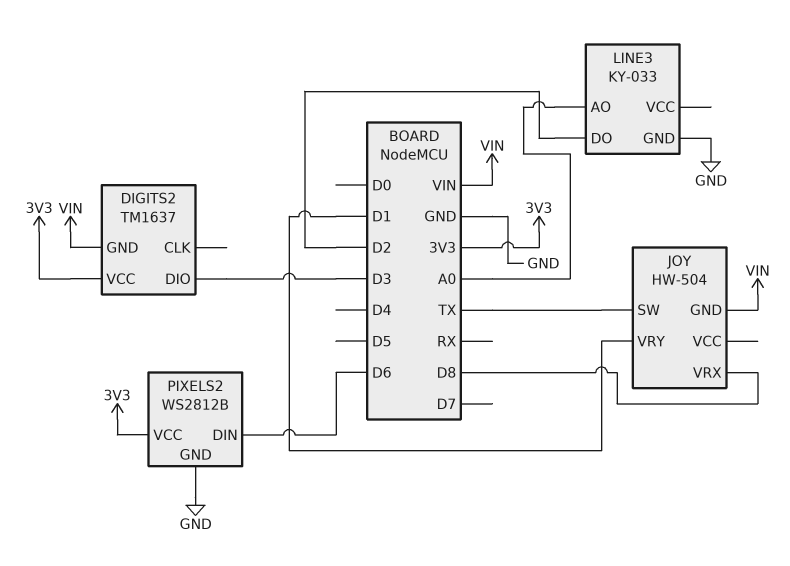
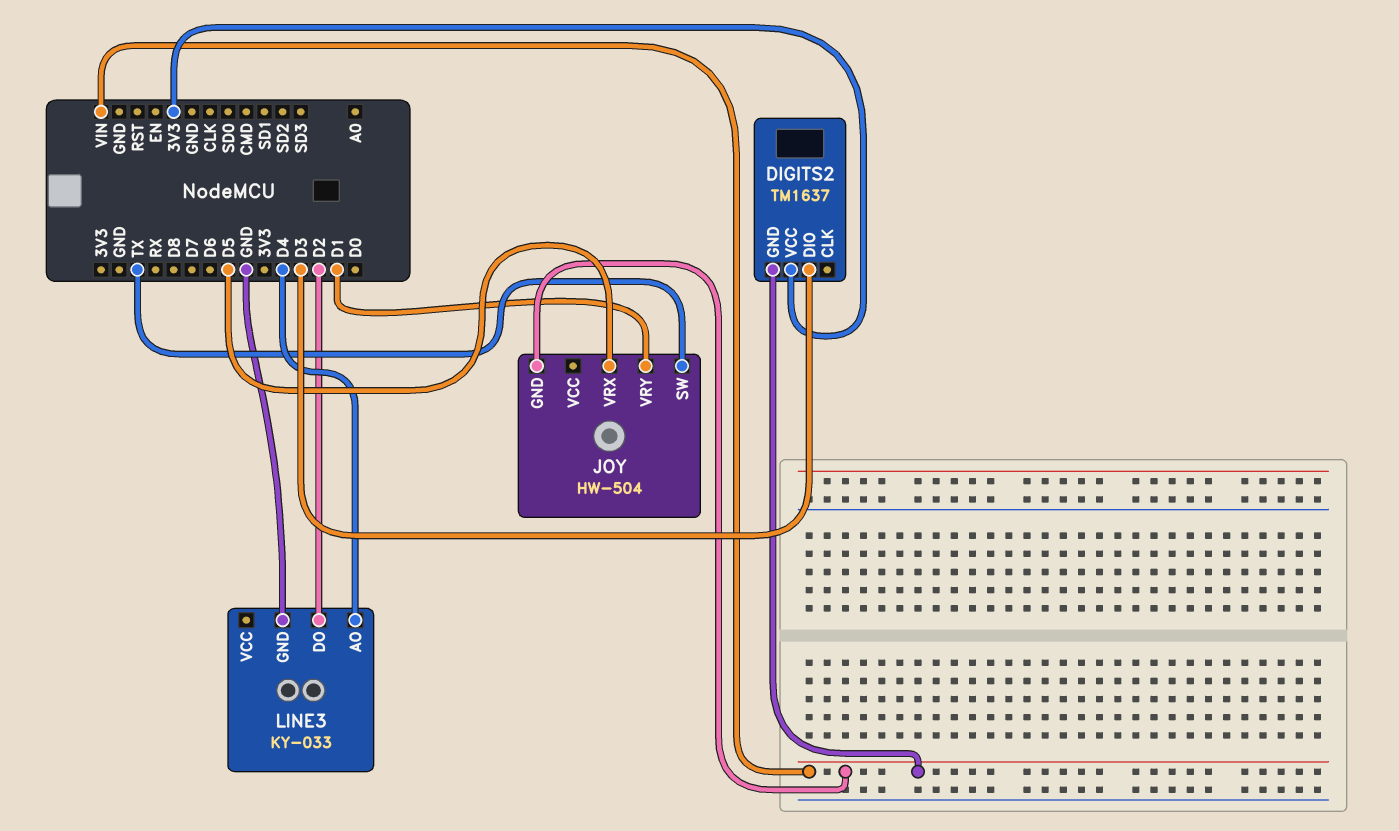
JOY pin VRX: D8 -> D5
LINE3 pin AO: A0 -> D4
PIXELS2: WS2812B -> none
PIXELS2 pin DIN: D6 -> none
PIXELS2 pin GND: GND -> none
PIXELS2 pin VCC: 3V3 -> none

